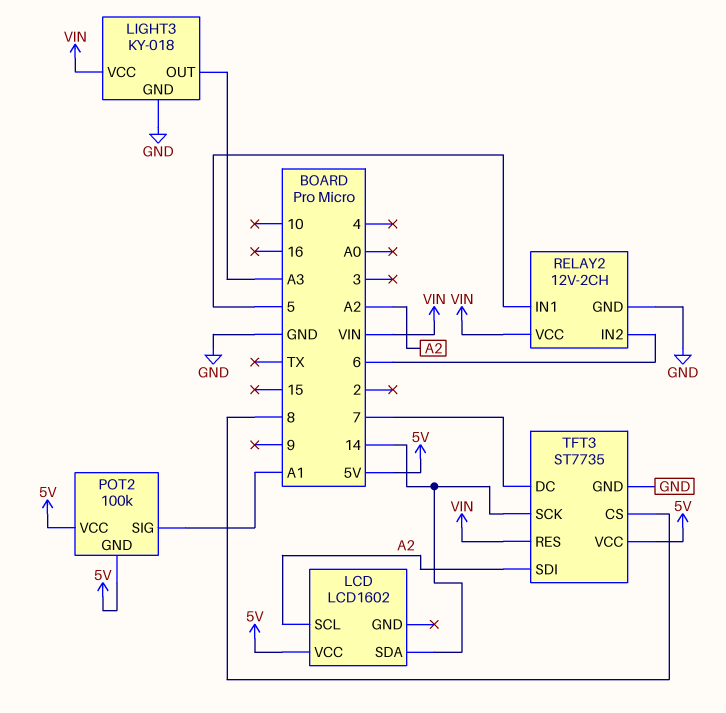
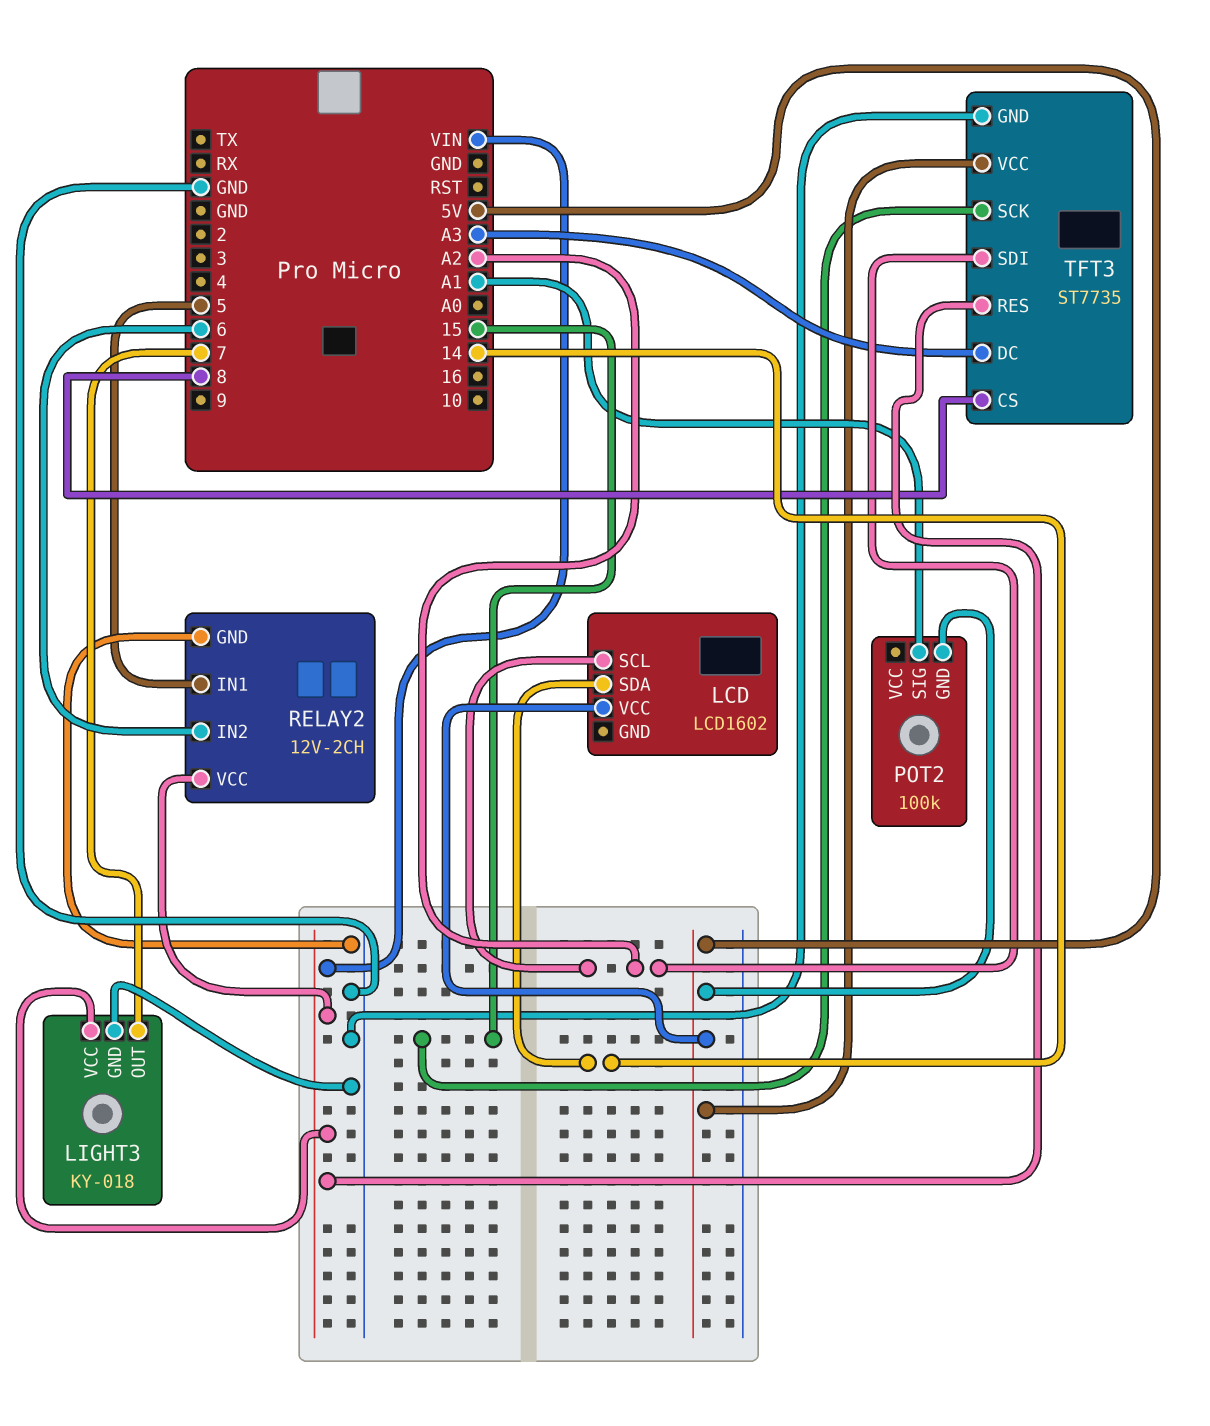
LIGHT3 pin OUT: A3 -> 7
POT2 pin VCC: 5V -> none
TFT3 pin DC: 7 -> A3
TFT3 pin SCK: 14 -> 15

